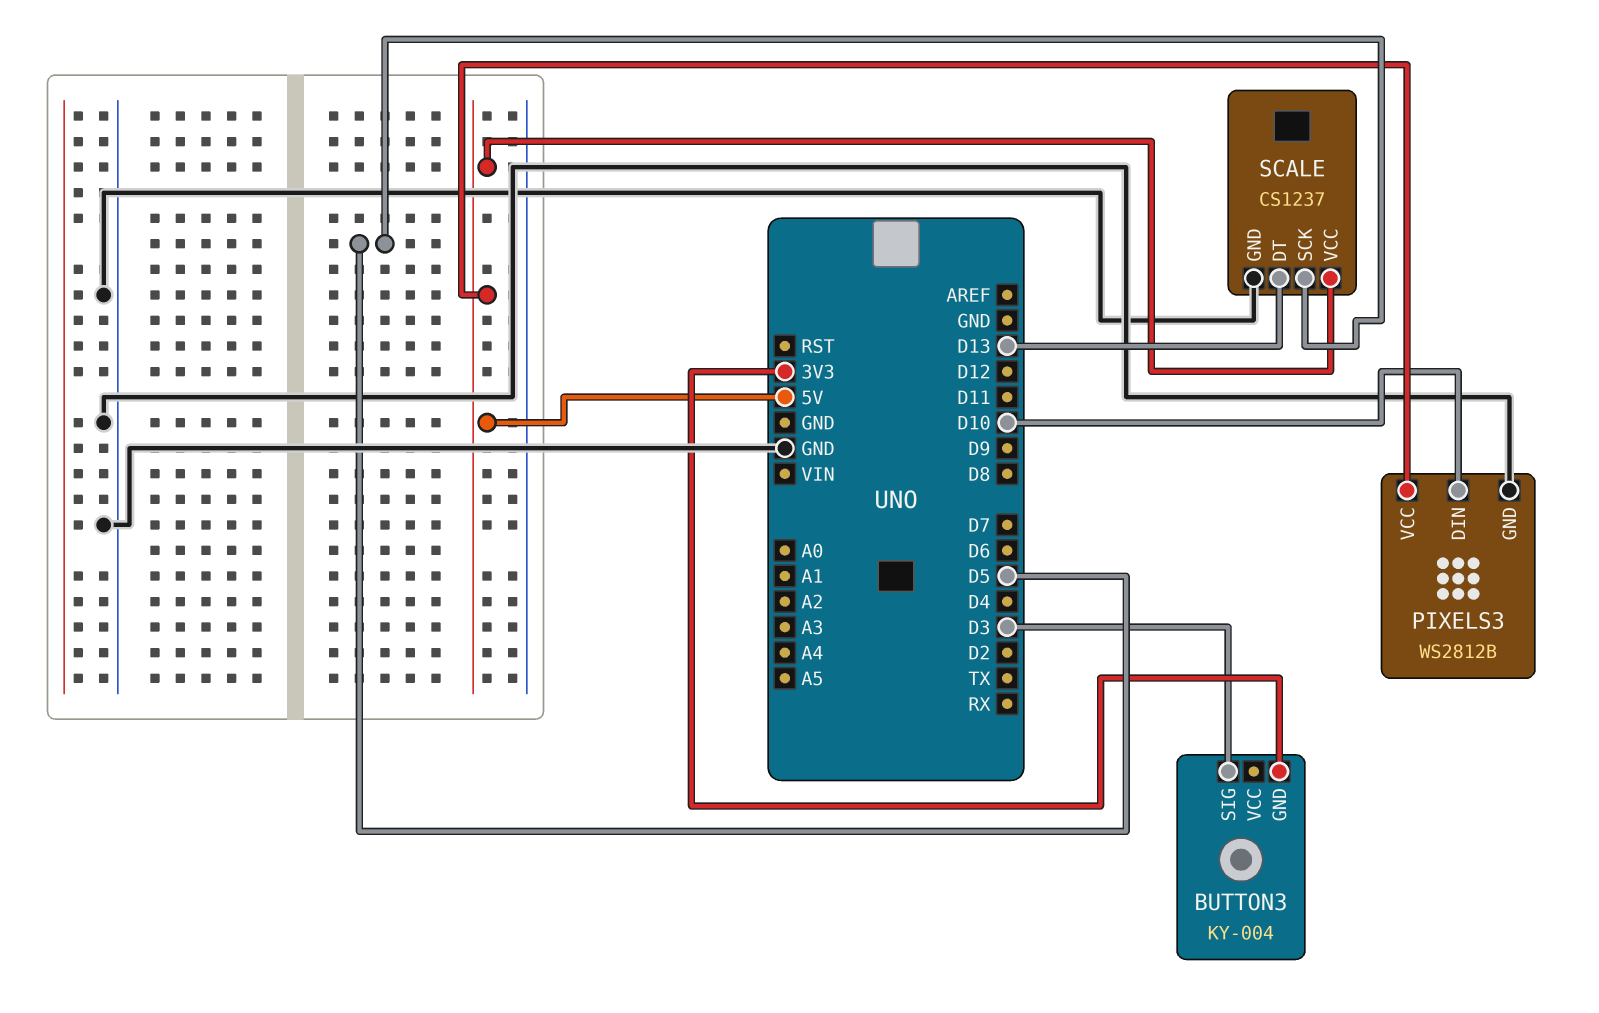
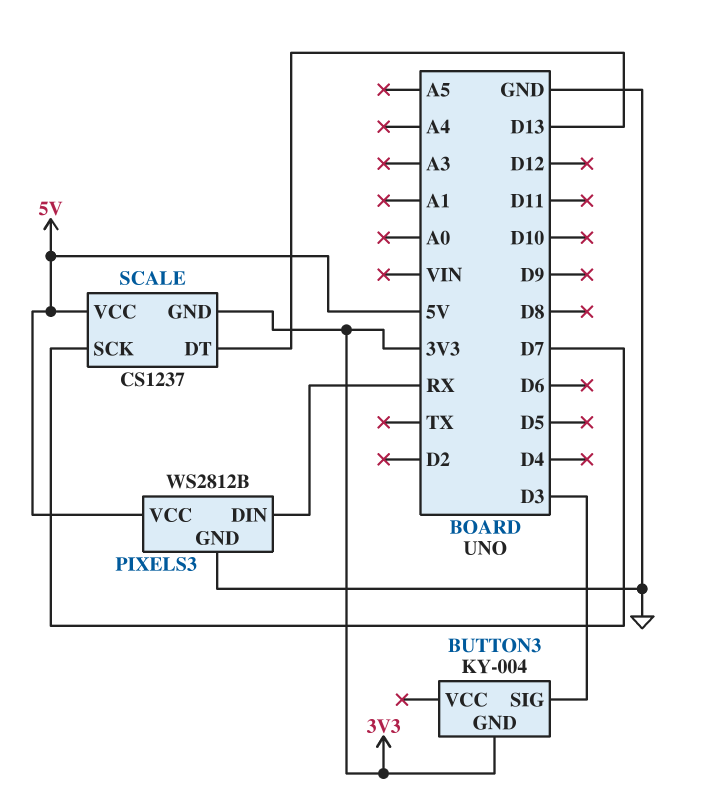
PIXELS3 pin DIN: D10 -> RX
SCALE pin GND: GND -> 3V3
SCALE pin SCK: D5 -> D7

